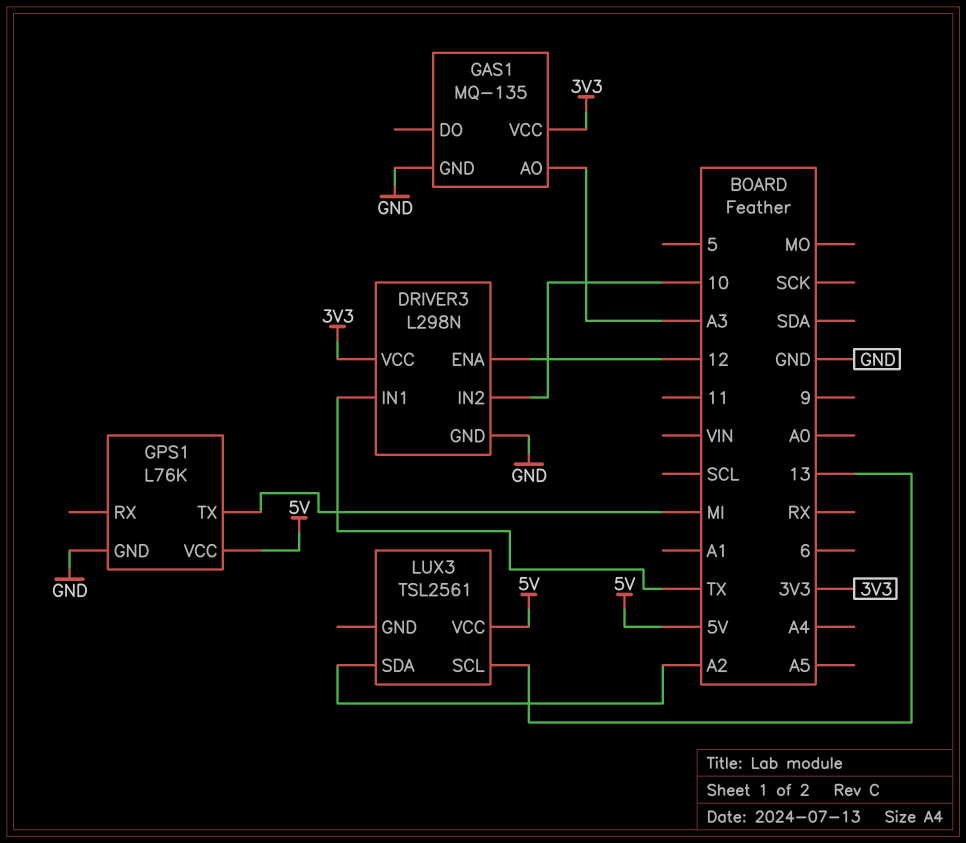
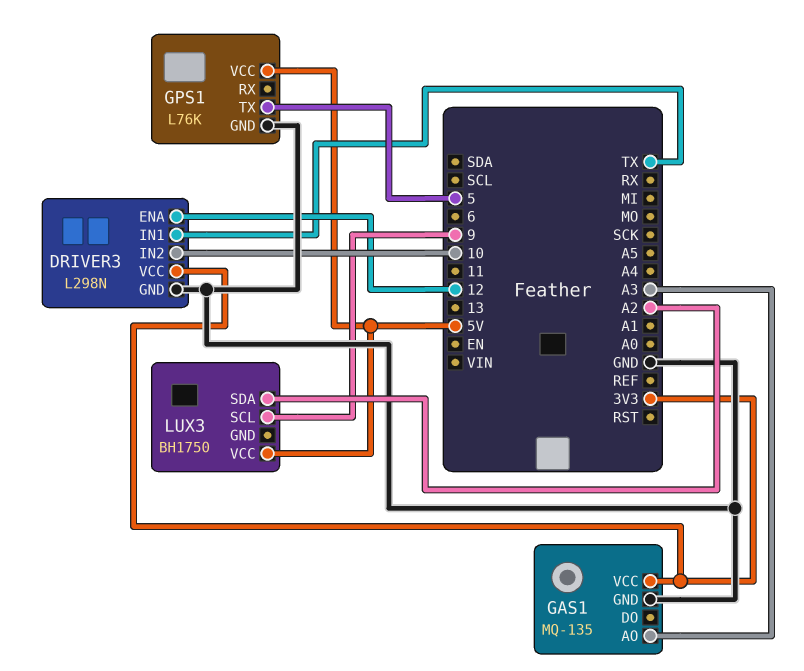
GPS1 pin TX: MI -> 5
LUX3: TSL2561 -> BH1750
LUX3 pin SCL: 13 -> 9

